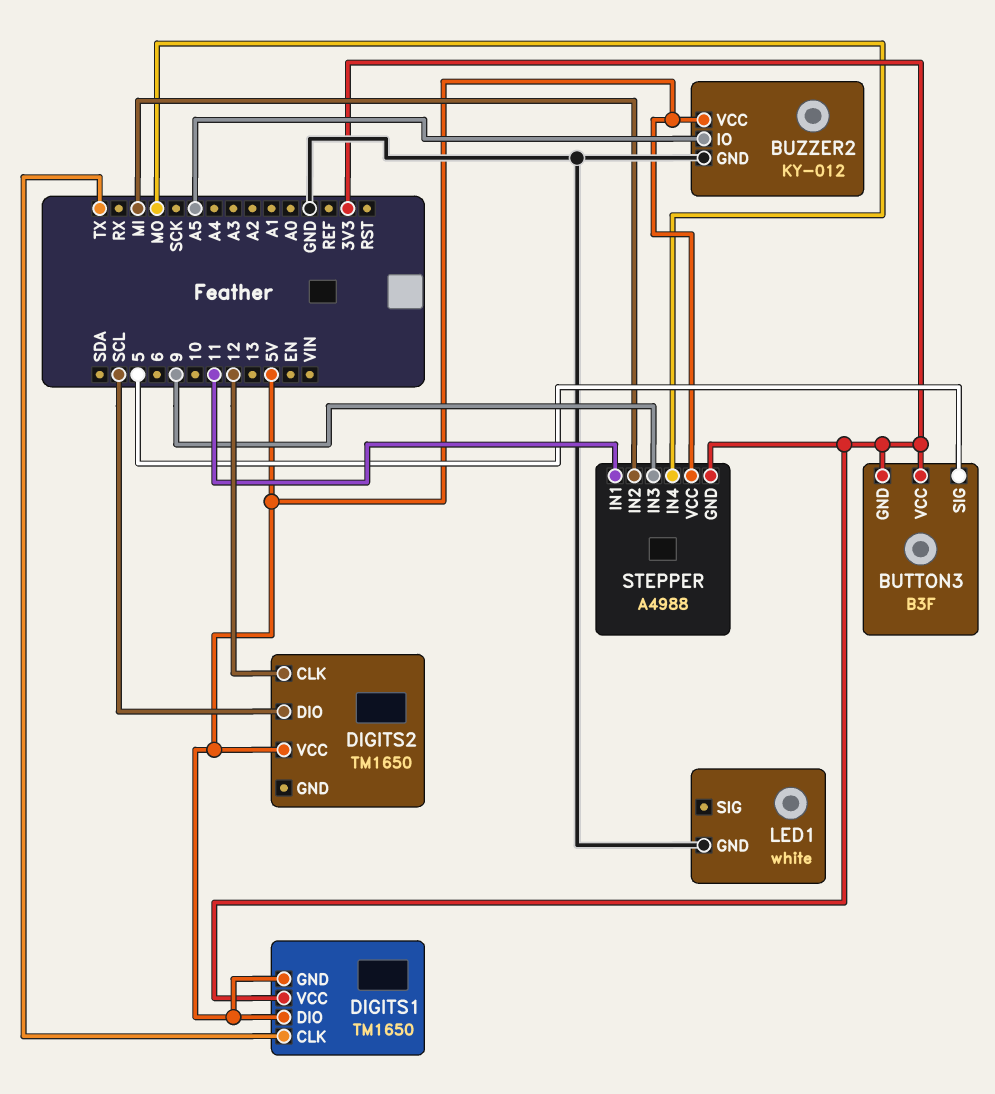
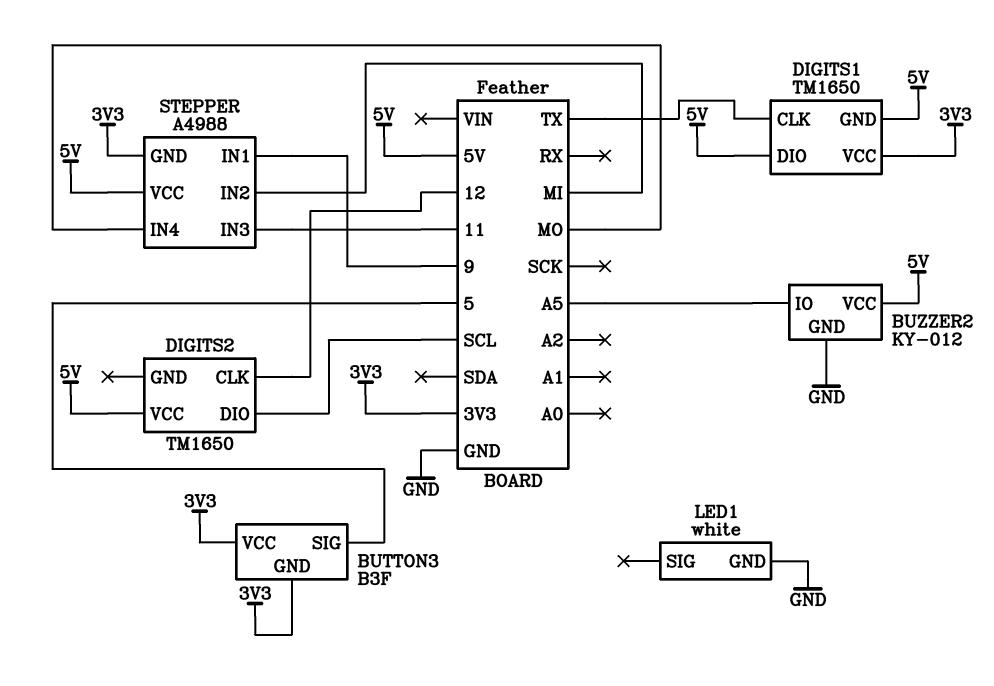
STEPPER pin IN1: 11 -> 9
STEPPER pin IN3: 9 -> 11

